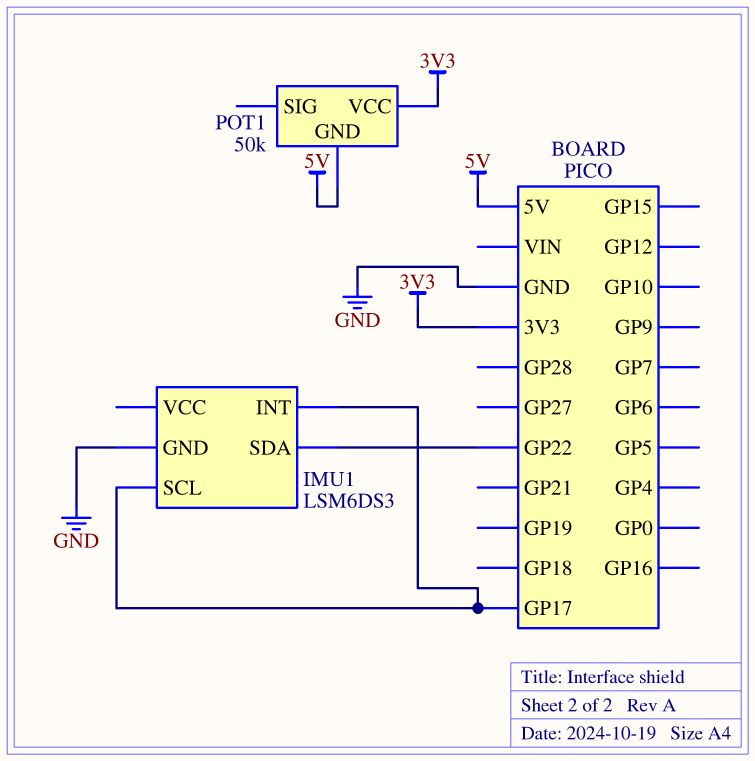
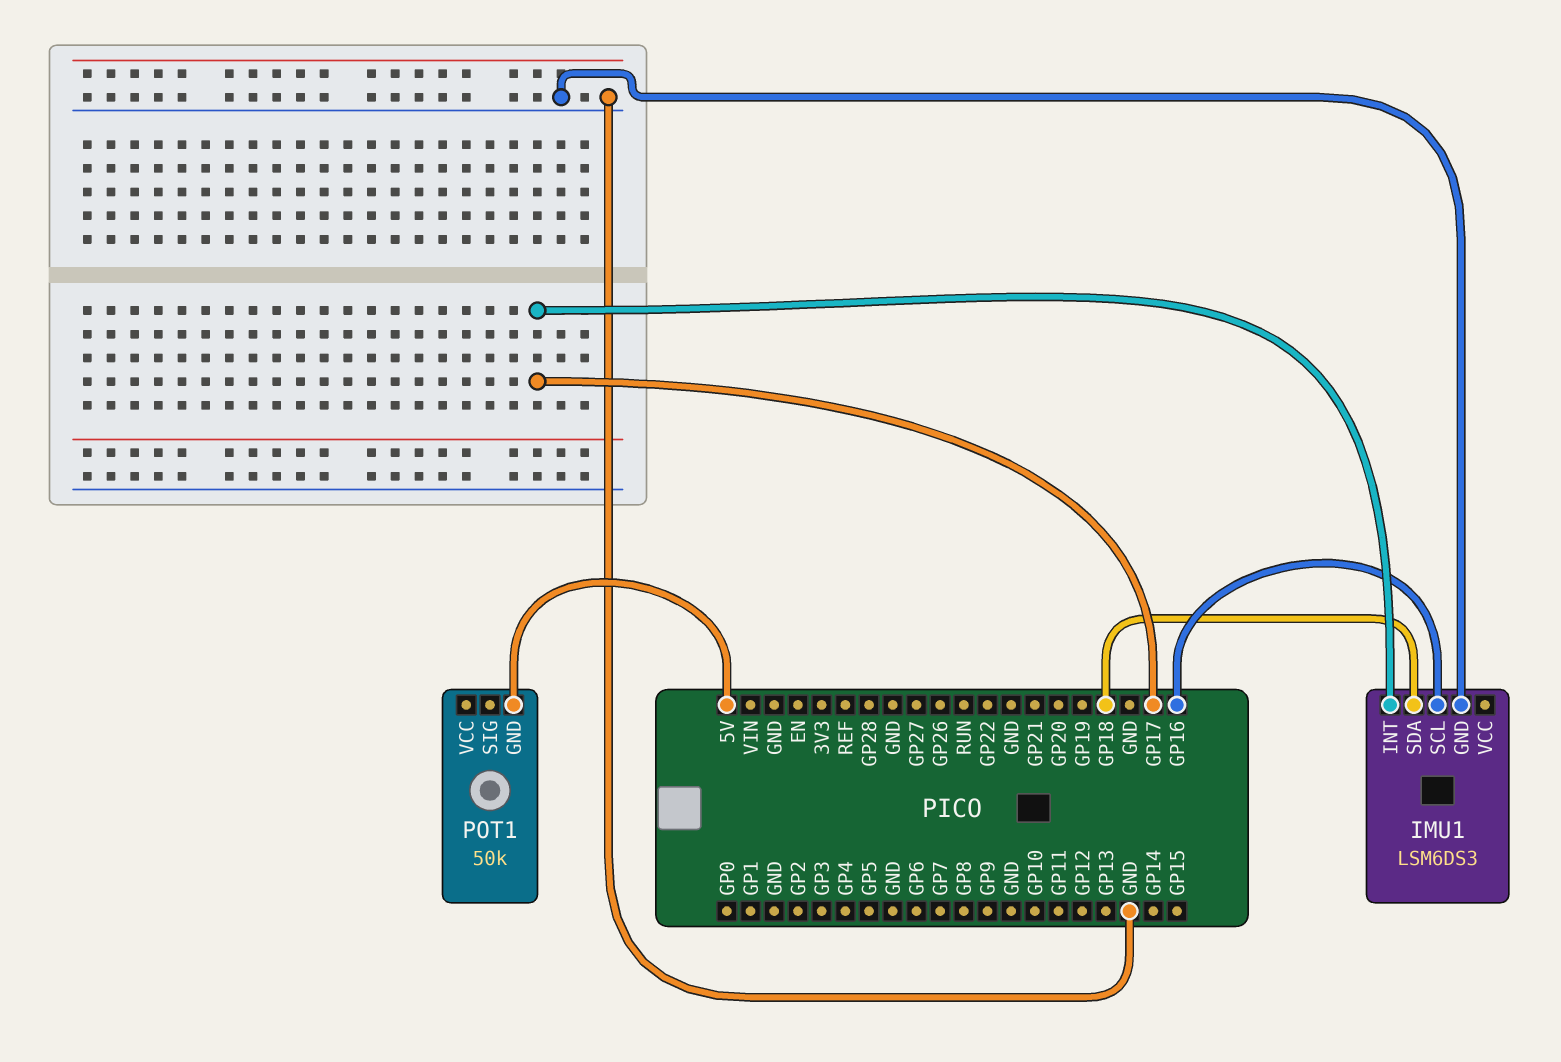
IMU1 pin SCL: GP17 -> GP16
IMU1 pin SDA: GP22 -> GP18
POT1 pin VCC: 3V3 -> none

